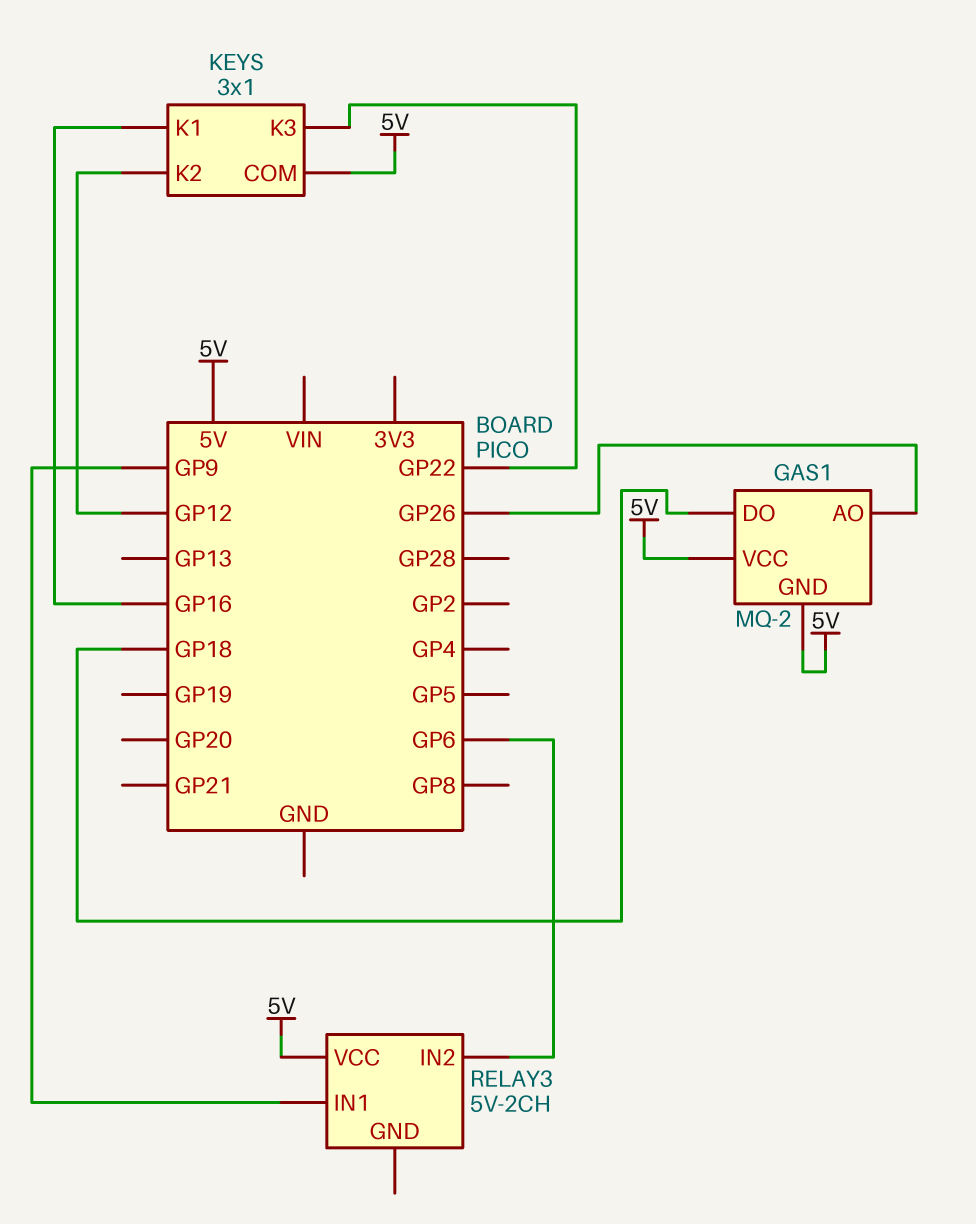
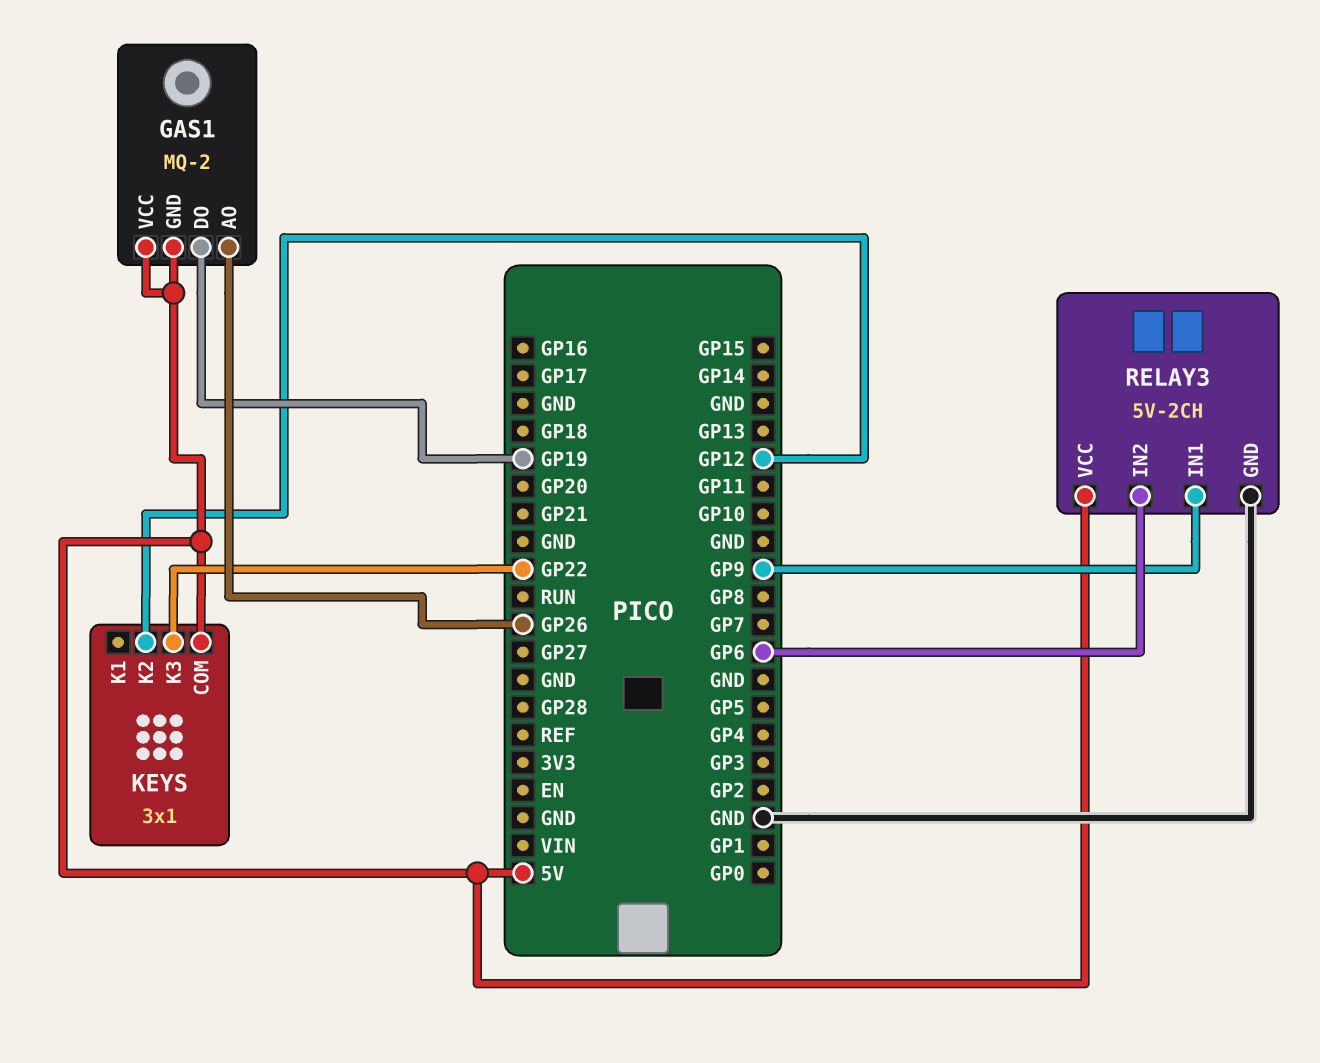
GAS1 pin DO: GP18 -> GP19
KEYS pin K1: GP16 -> none
RELAY3 pin GND: none -> GND

